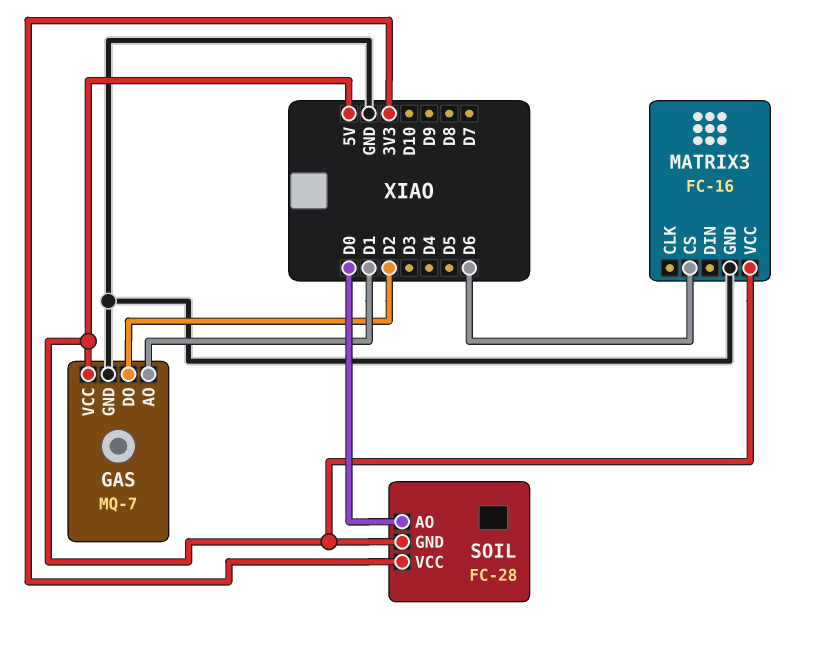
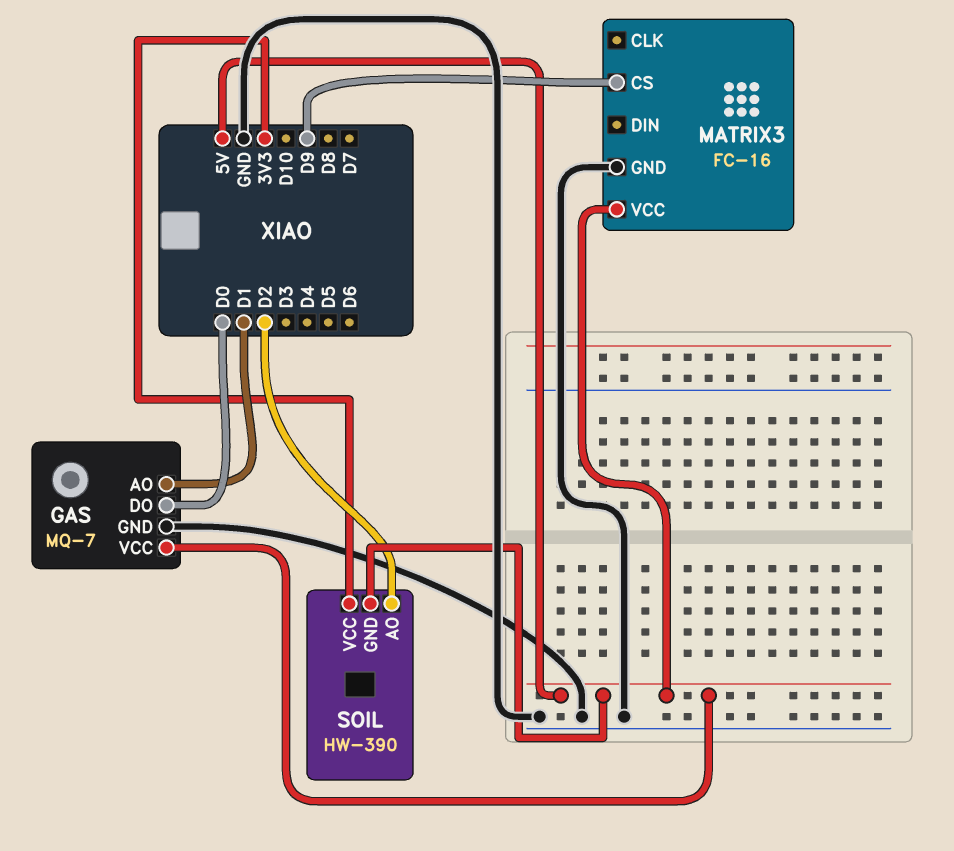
GAS pin DO: D2 -> D0
MATRIX3 pin CS: D6 -> D9
SOIL: FC-28 -> HW-390
SOIL pin AO: D0 -> D2

